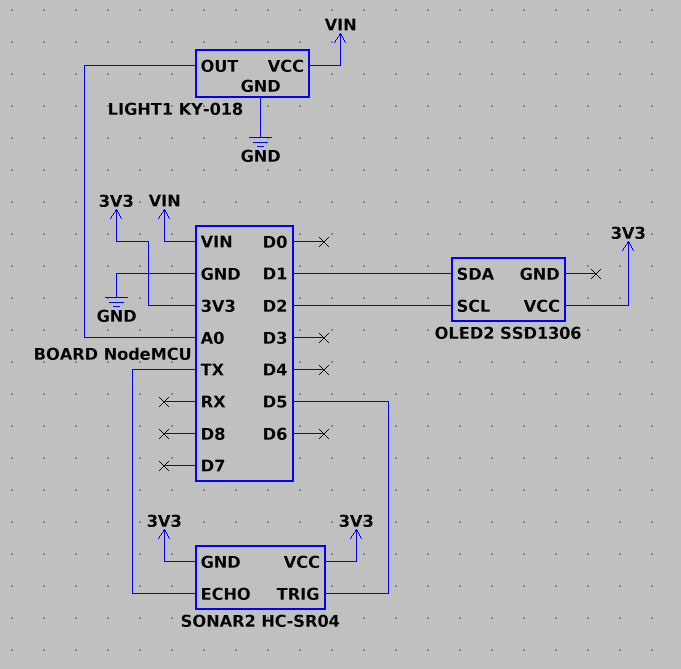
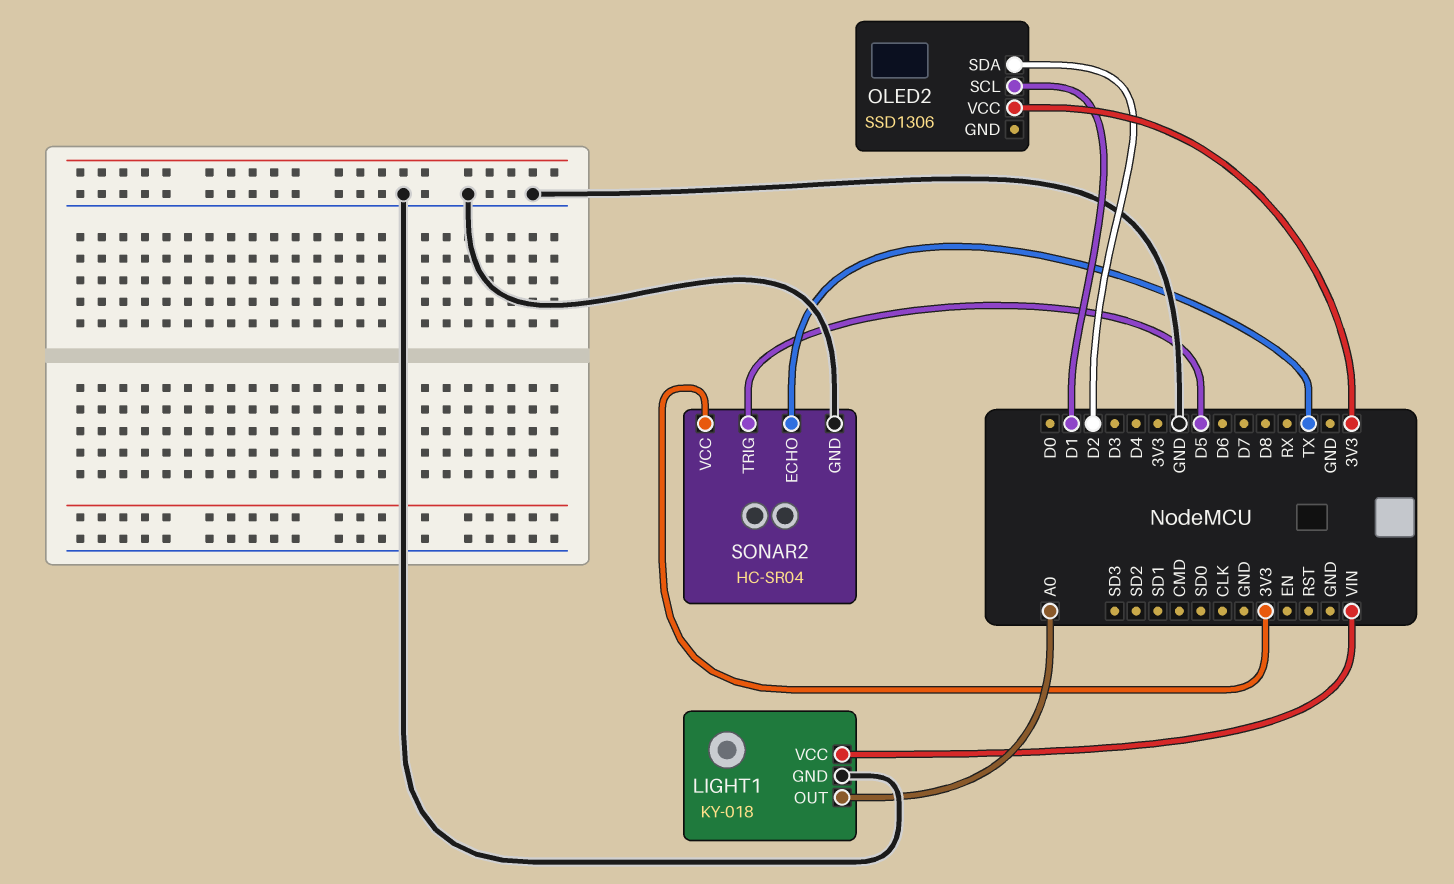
OLED2 pin SCL: D2 -> D1
OLED2 pin SDA: D1 -> D2
SONAR2 pin GND: 3V3 -> GND

